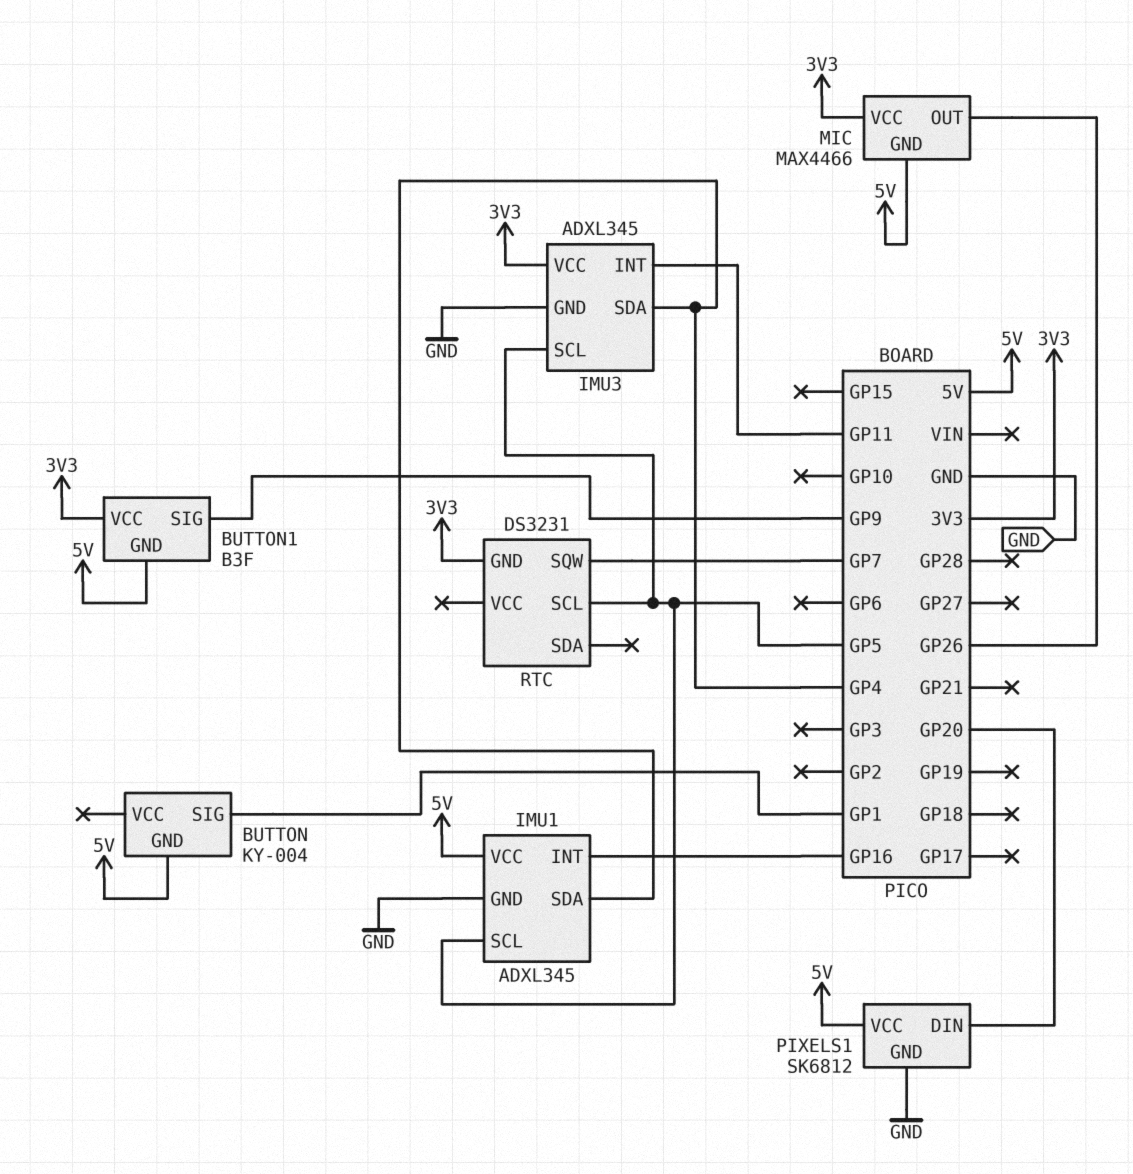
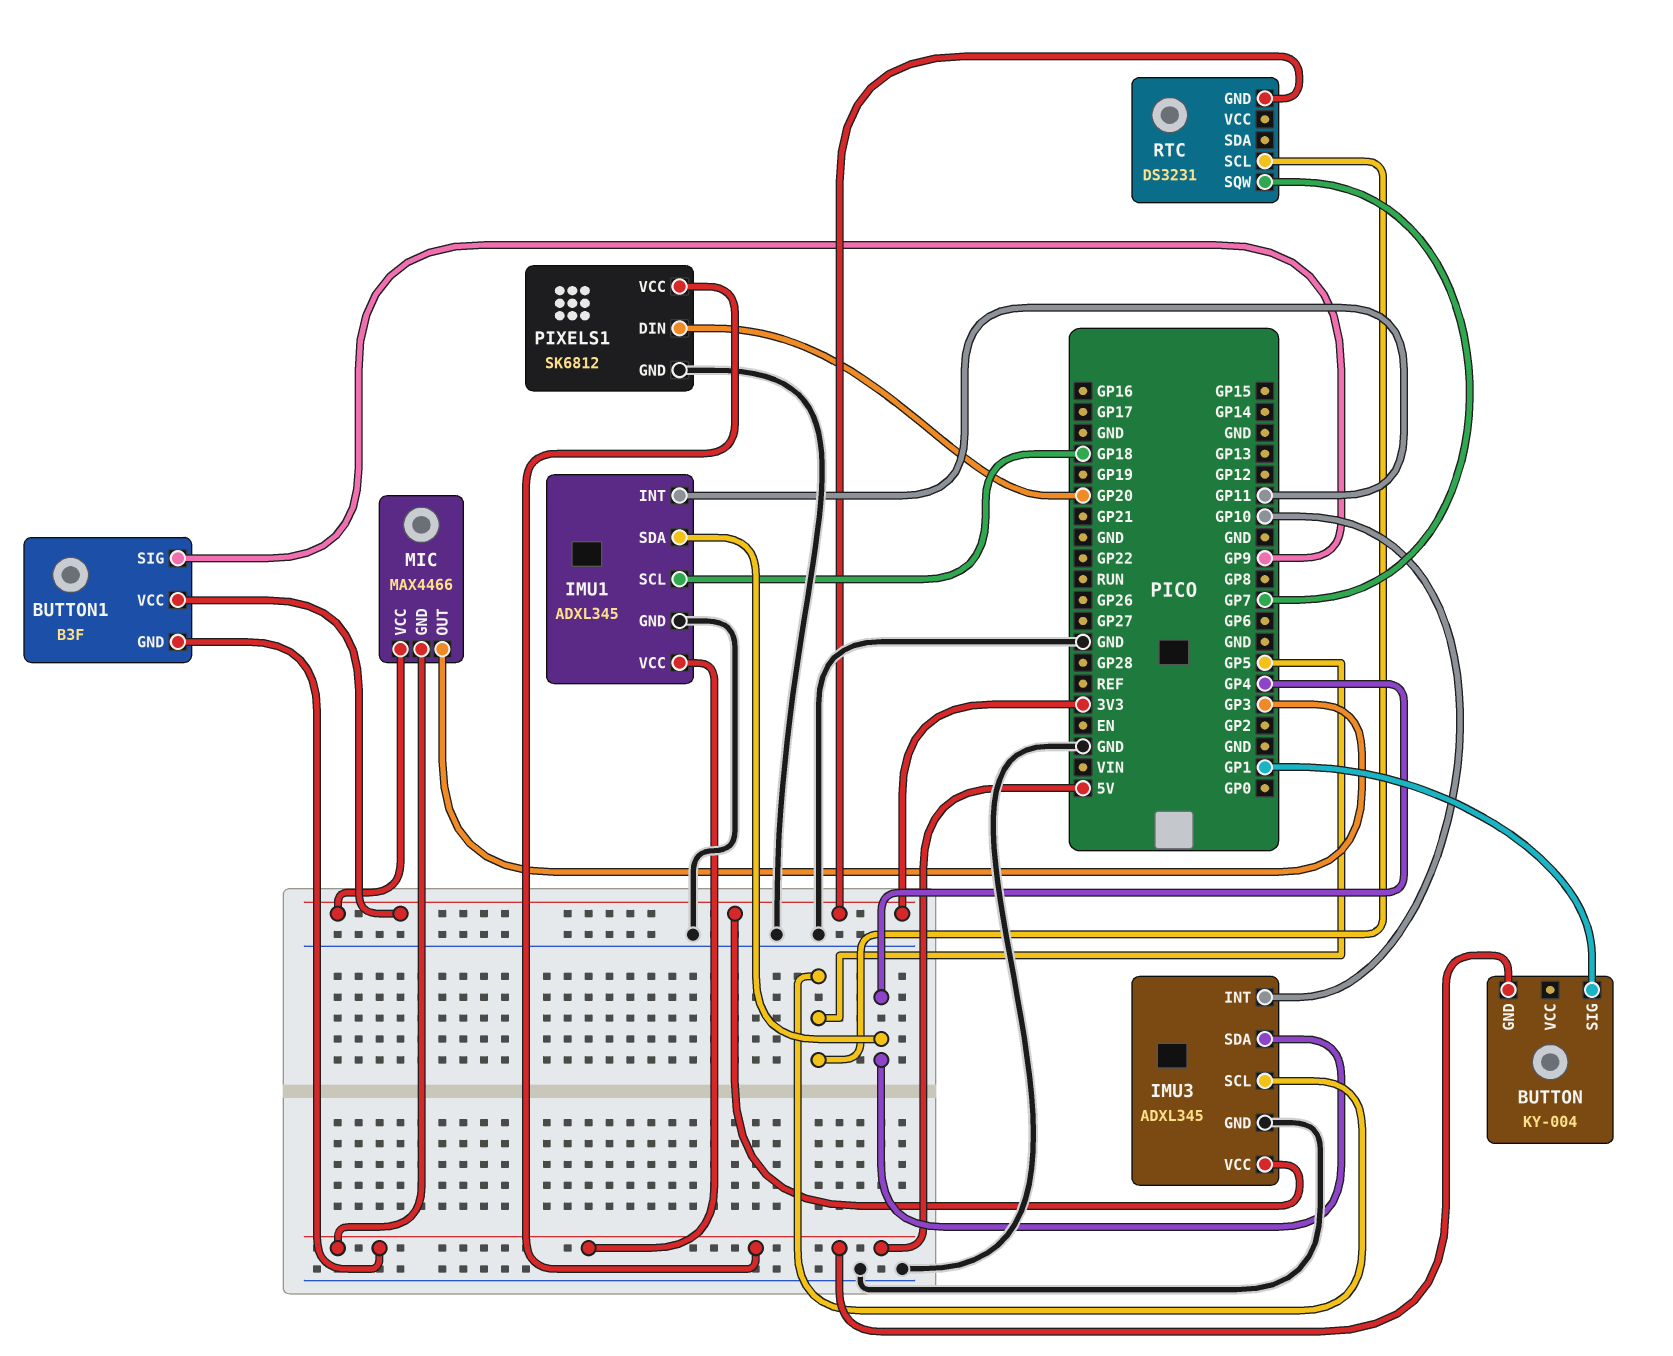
IMU1 pin INT: GP16 -> GP11
IMU1 pin SCL: GP5 -> GP18
IMU3 pin INT: GP11 -> GP10
MIC pin OUT: GP26 -> GP3

